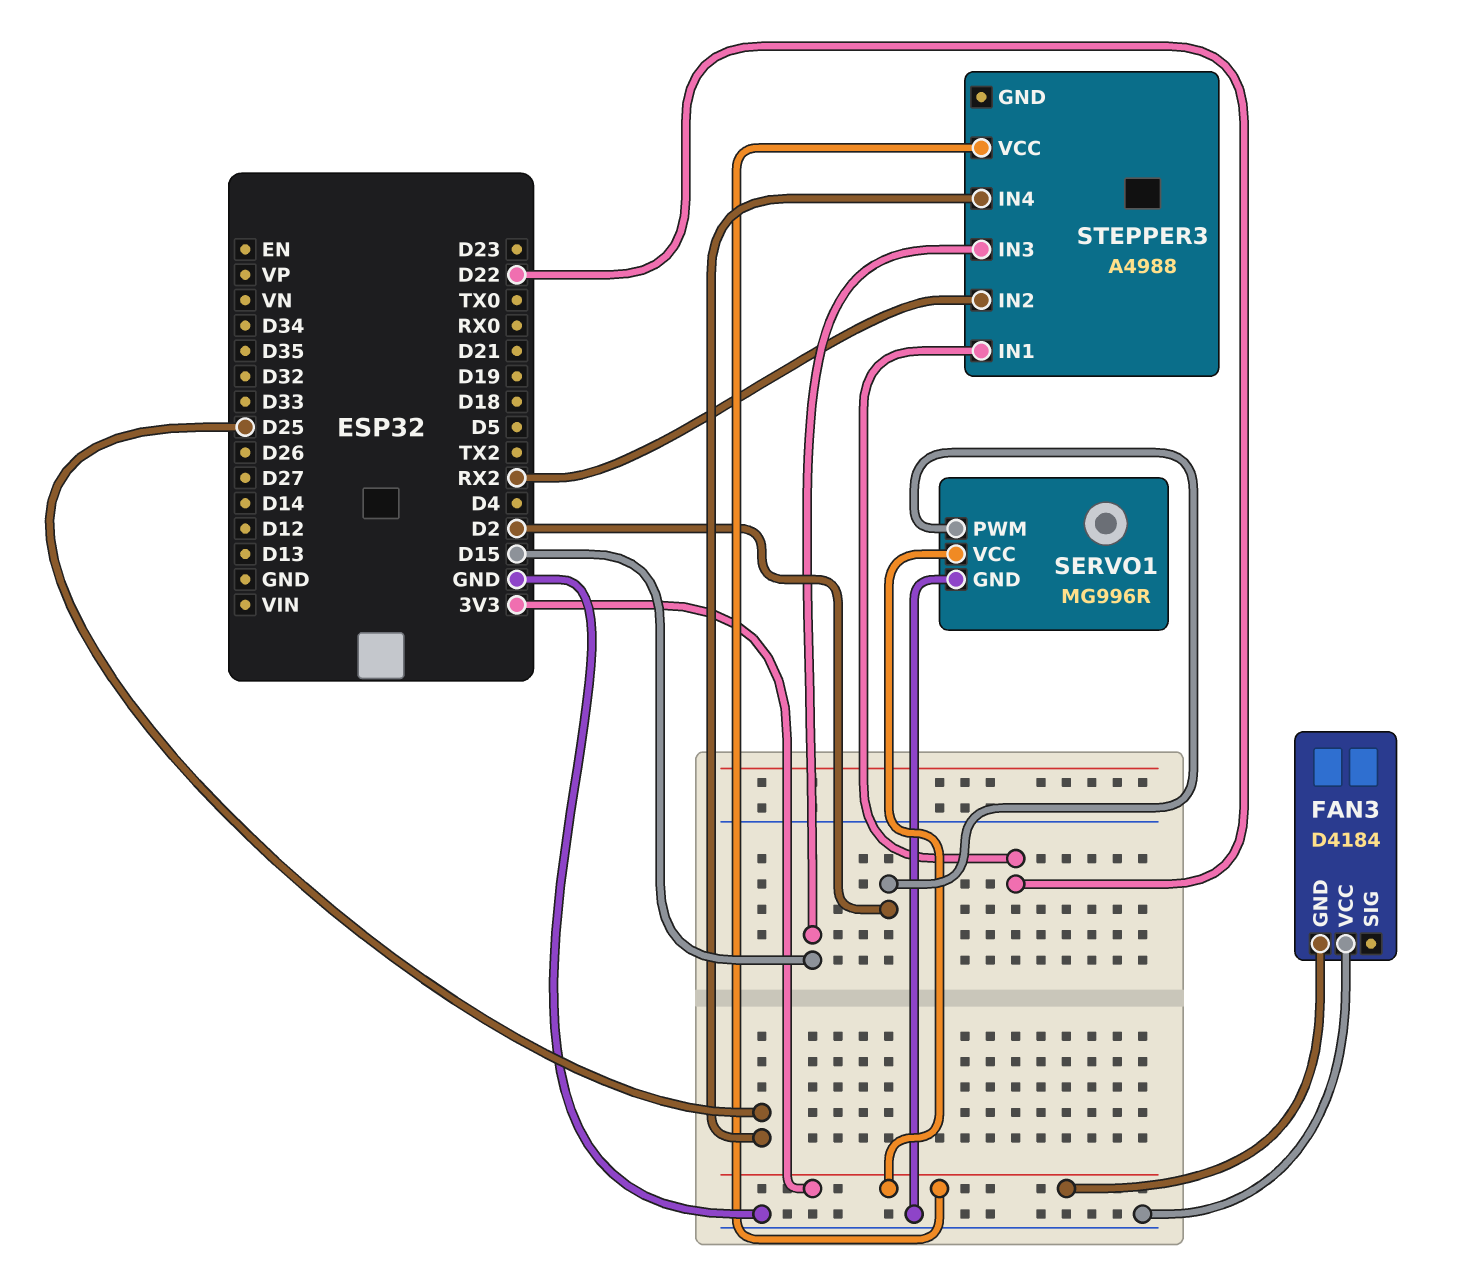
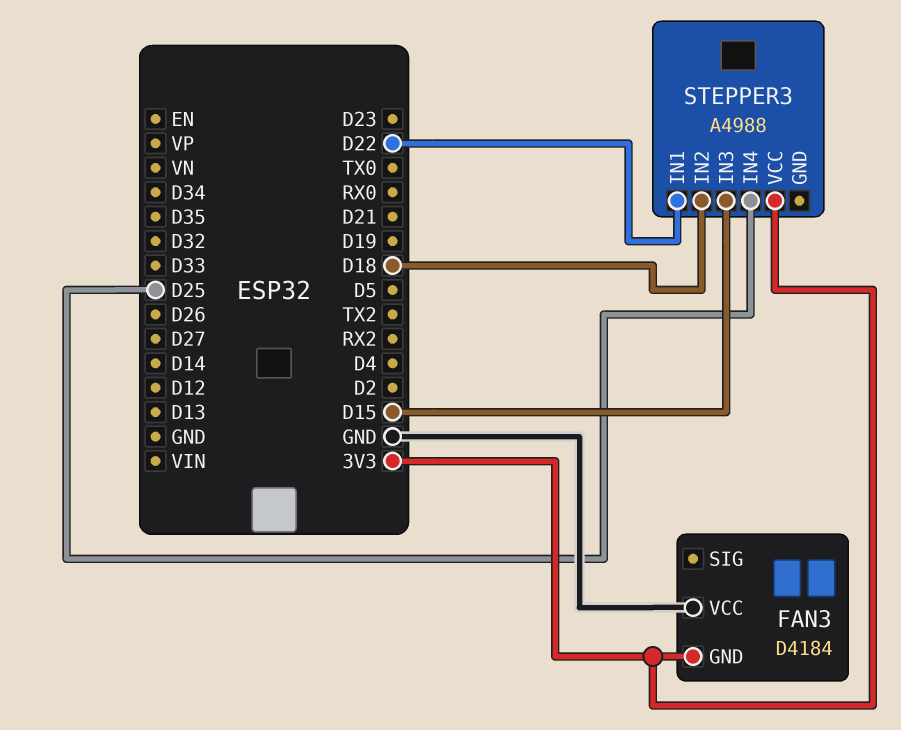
SERVO1: MG996R -> none
SERVO1 pin GND: GND -> none
SERVO1 pin PWM: D2 -> none
SERVO1 pin VCC: 3V3 -> none
STEPPER3 pin IN2: RX2 -> D18

